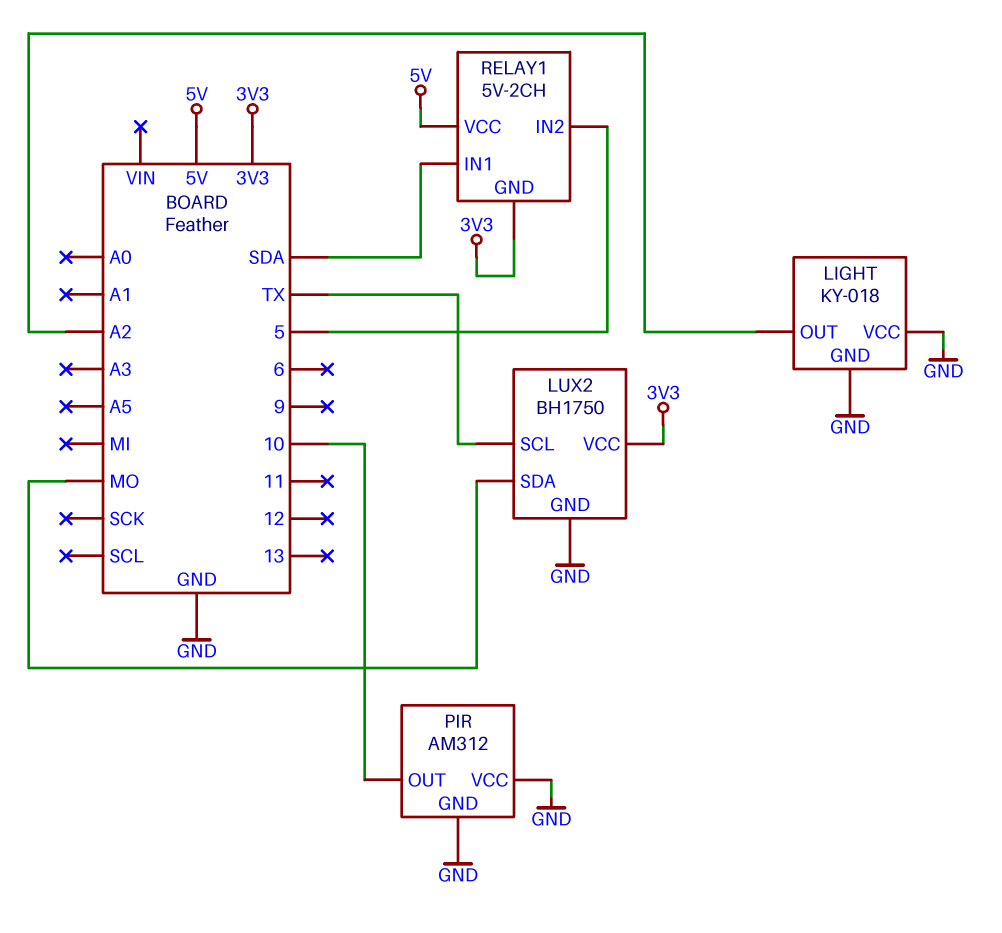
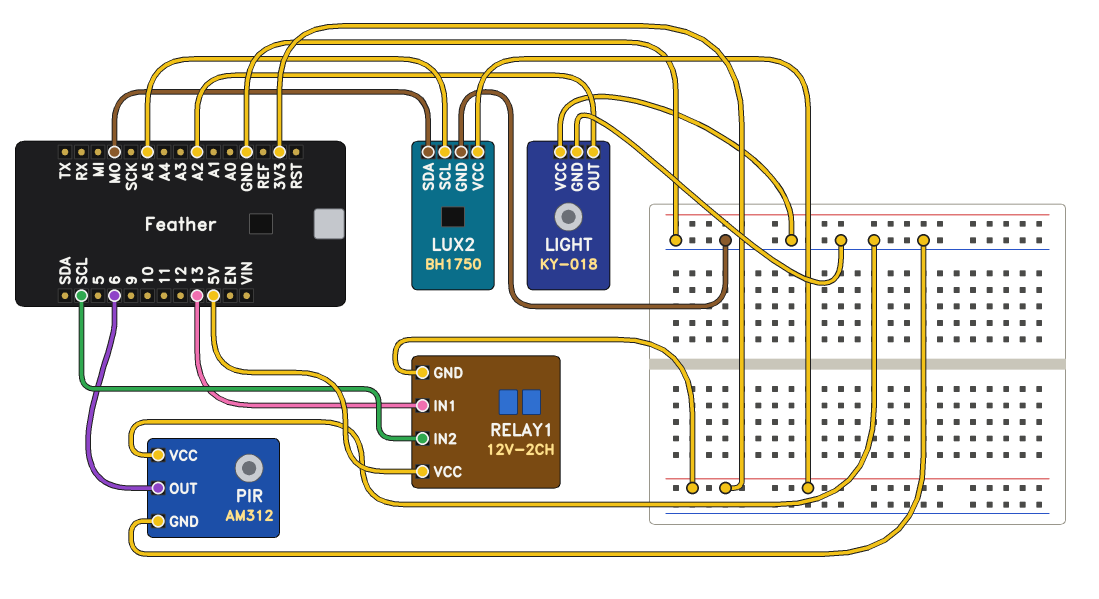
LUX2 pin SCL: TX -> A5
PIR pin OUT: 10 -> 6
RELAY1: 5V-2CH -> 12V-2CH
RELAY1 pin IN1: SDA -> 13
RELAY1 pin IN2: 5 -> SCL

